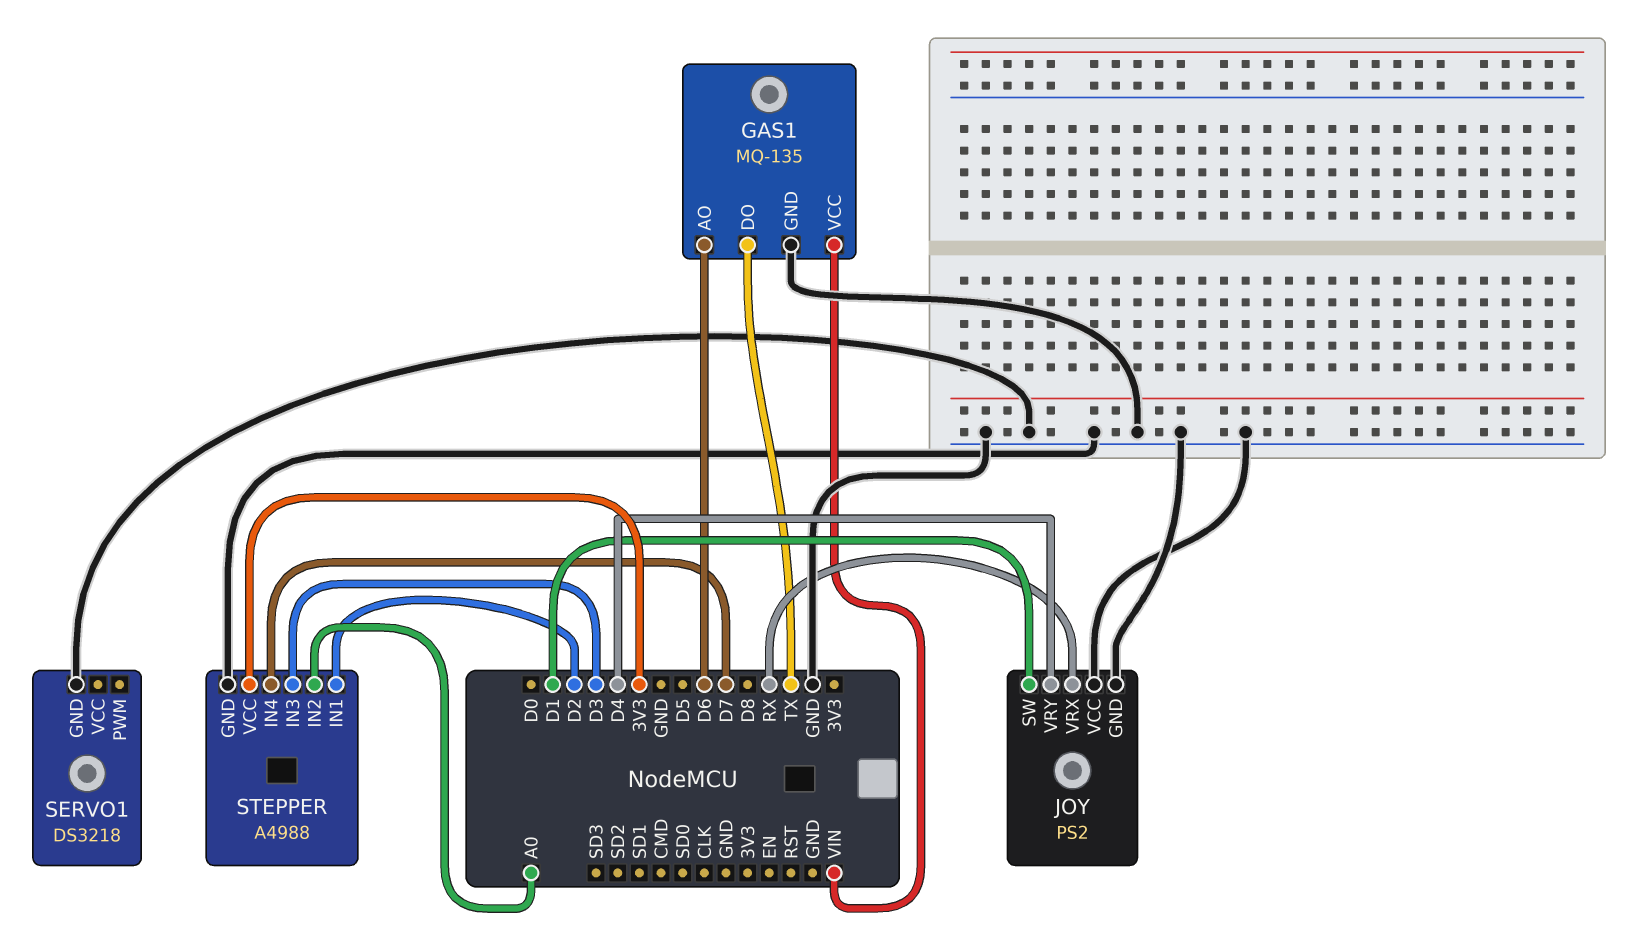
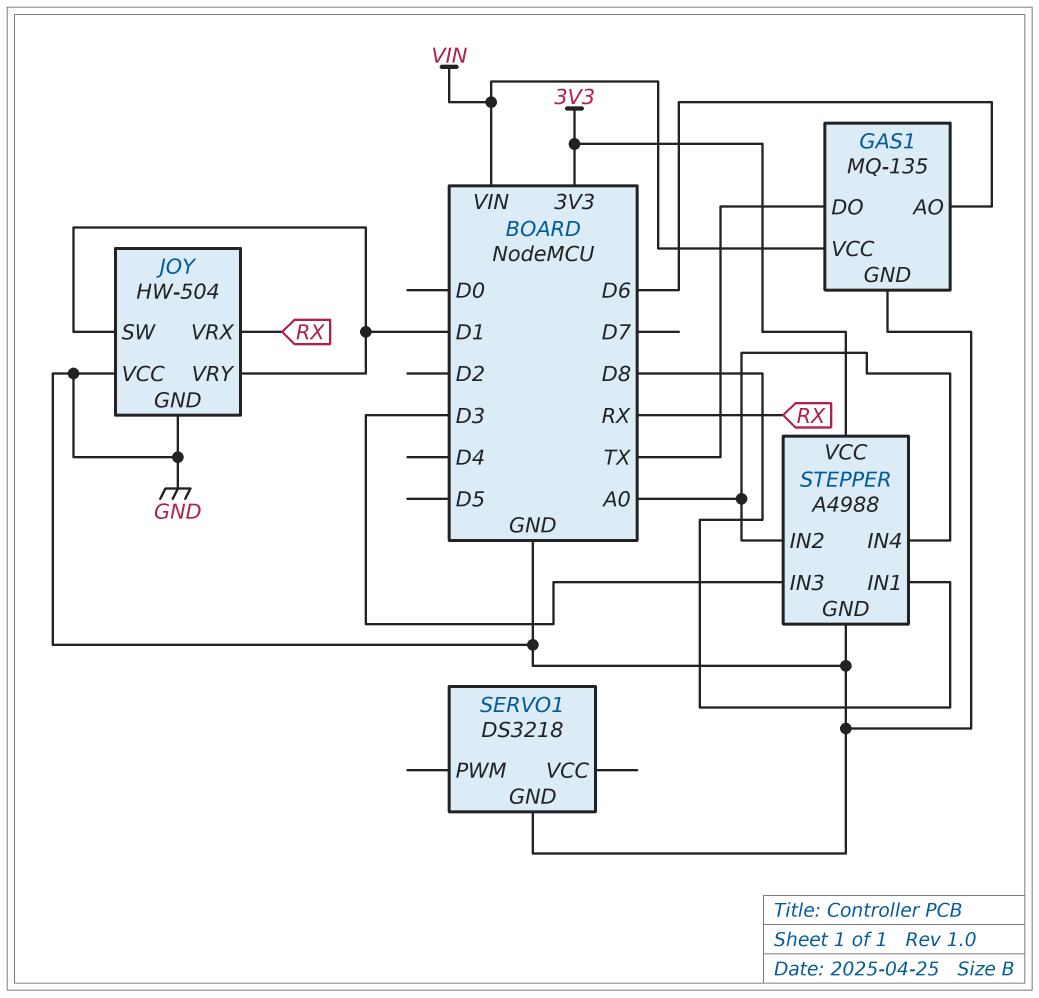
JOY: PS2 -> HW-504
JOY pin VRY: D4 -> D1
STEPPER pin IN1: D2 -> D8
STEPPER pin IN4: D7 -> A0

